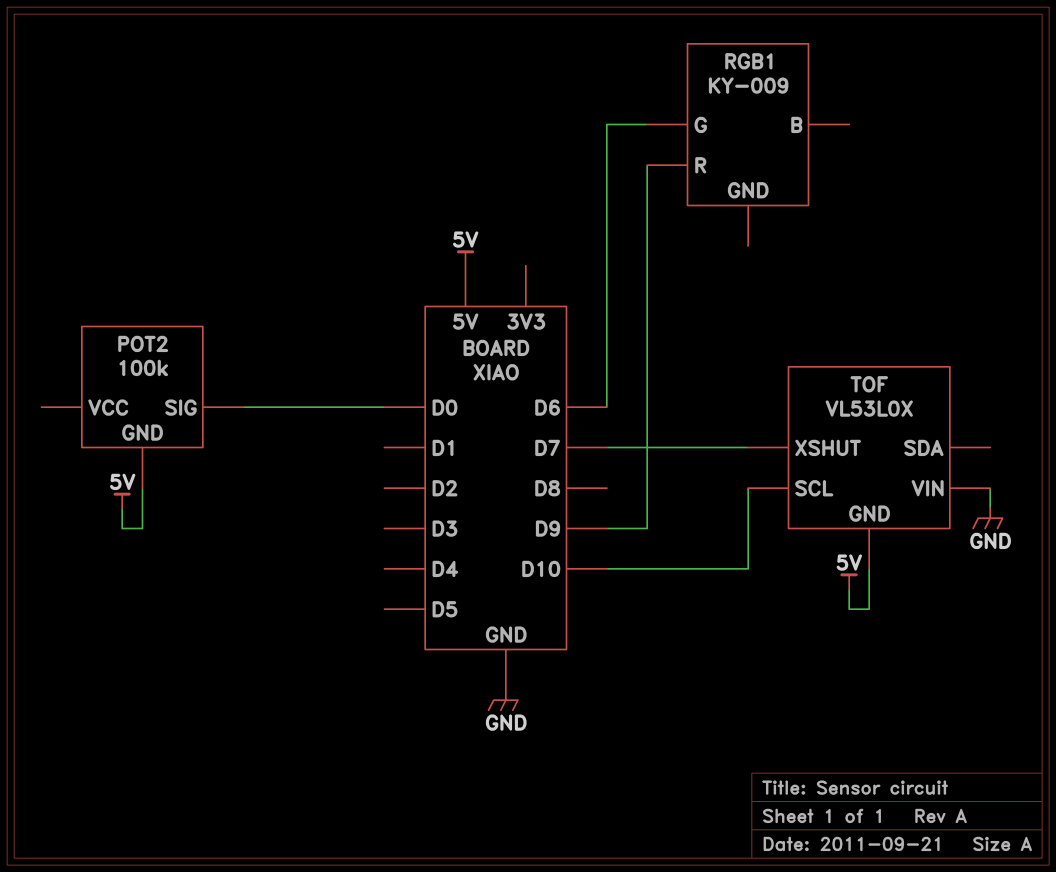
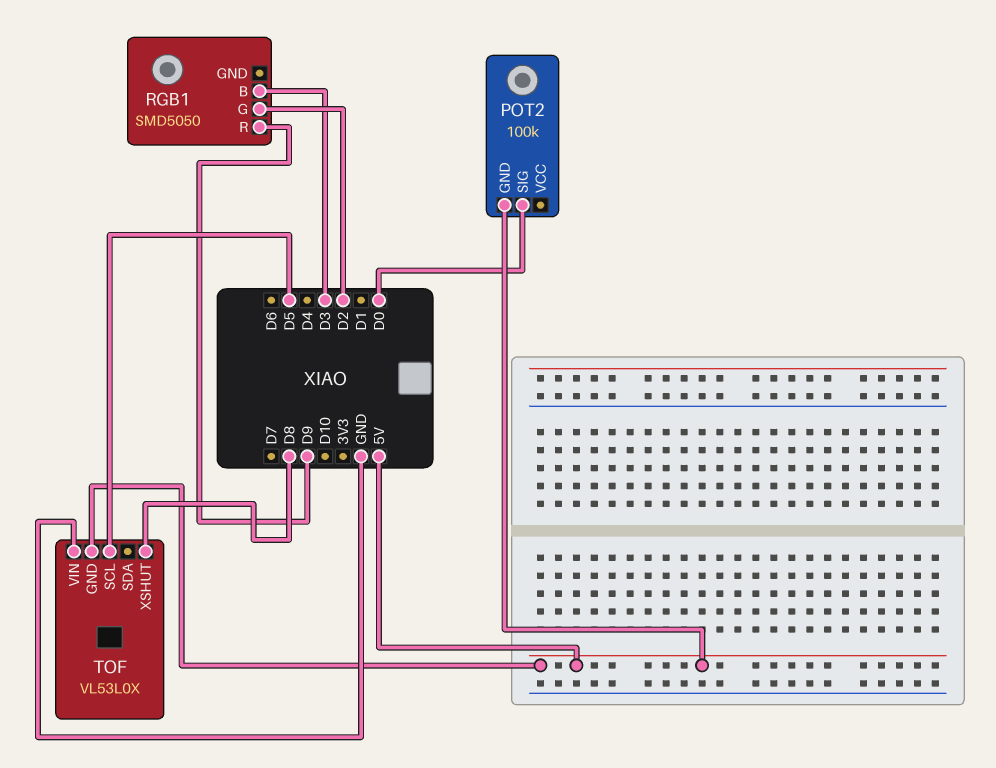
RGB1: KY-009 -> SMD5050
RGB1 pin B: none -> D3
RGB1 pin G: D6 -> D2
TOF pin SCL: D10 -> D5
TOF pin XSHUT: D7 -> D8

